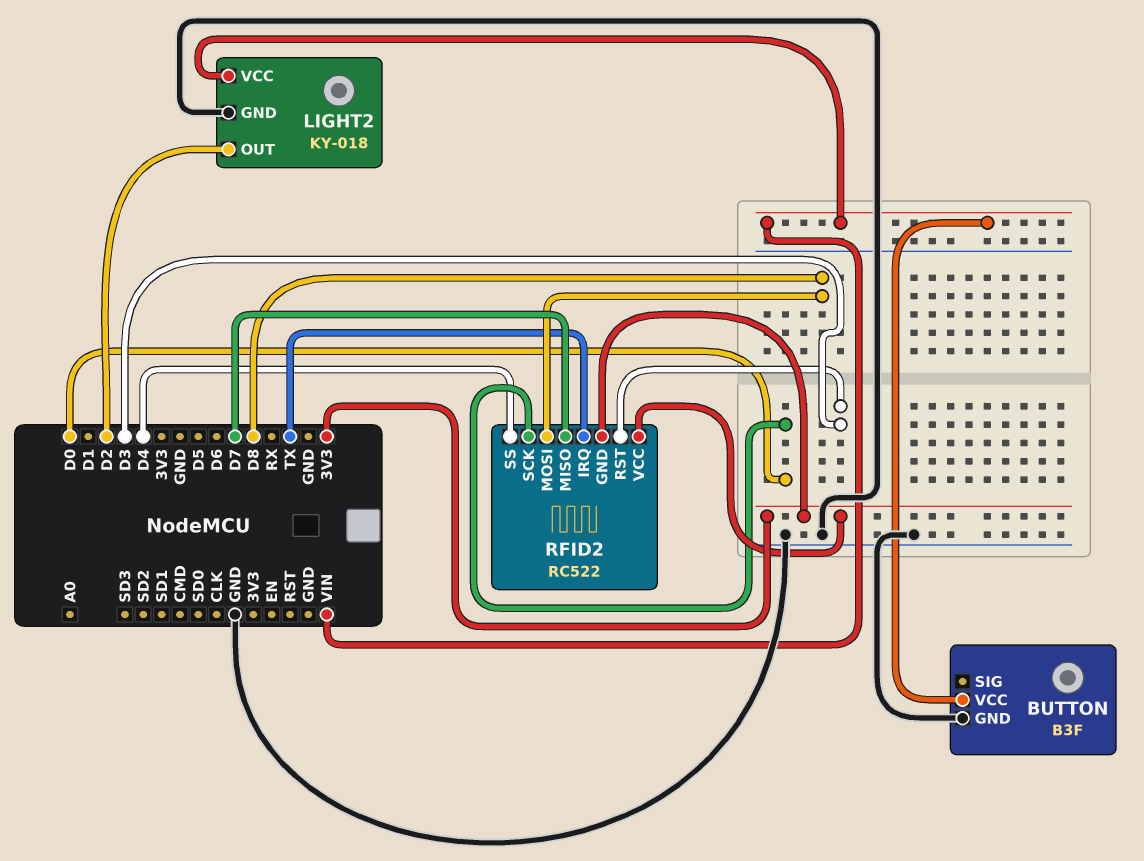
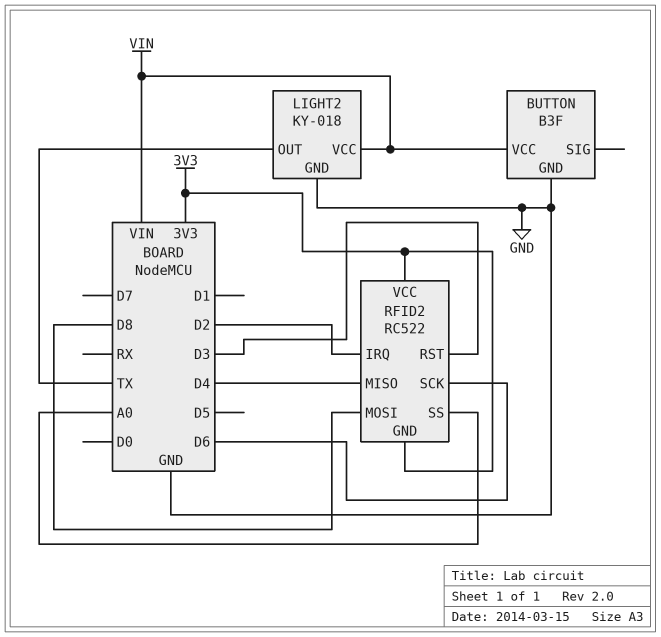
LIGHT2 pin OUT: D2 -> TX
RFID2 pin IRQ: TX -> D2
RFID2 pin MISO: D7 -> D4
RFID2 pin SCK: D0 -> D6
RFID2 pin SS: D4 -> A0

